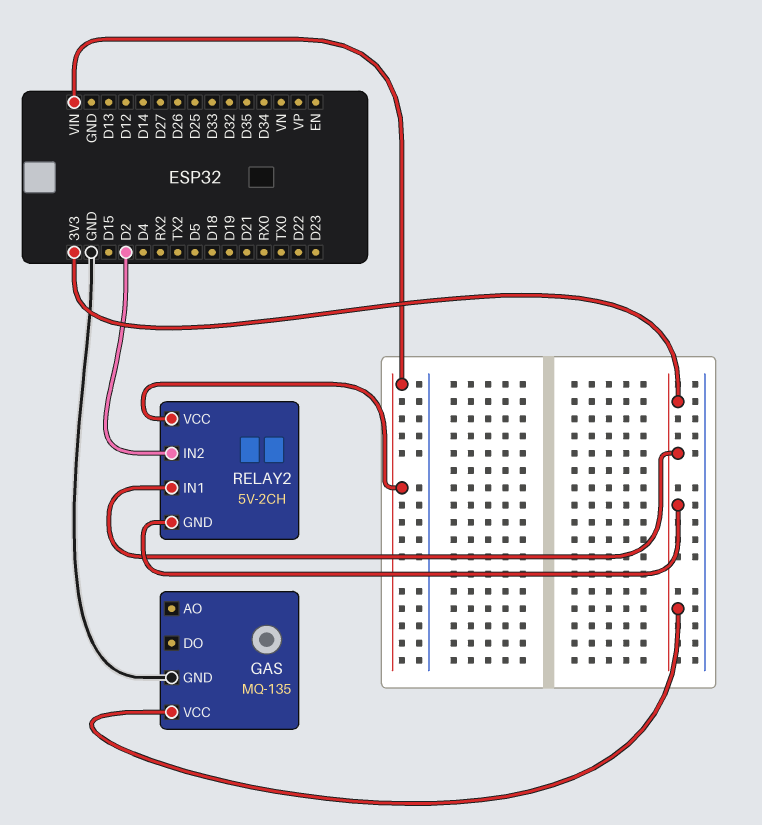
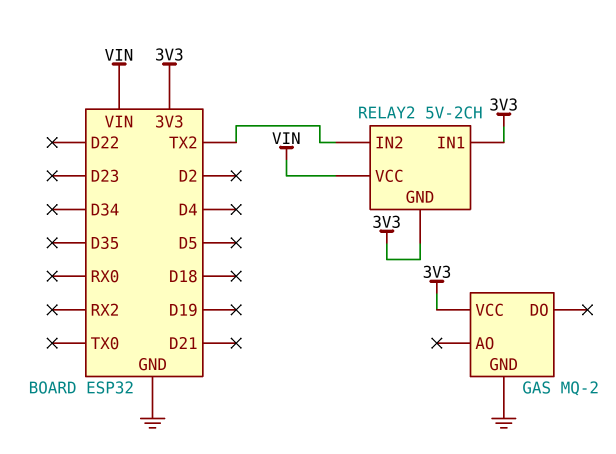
GAS: MQ-135 -> MQ-2
RELAY2 pin IN2: D2 -> TX2

